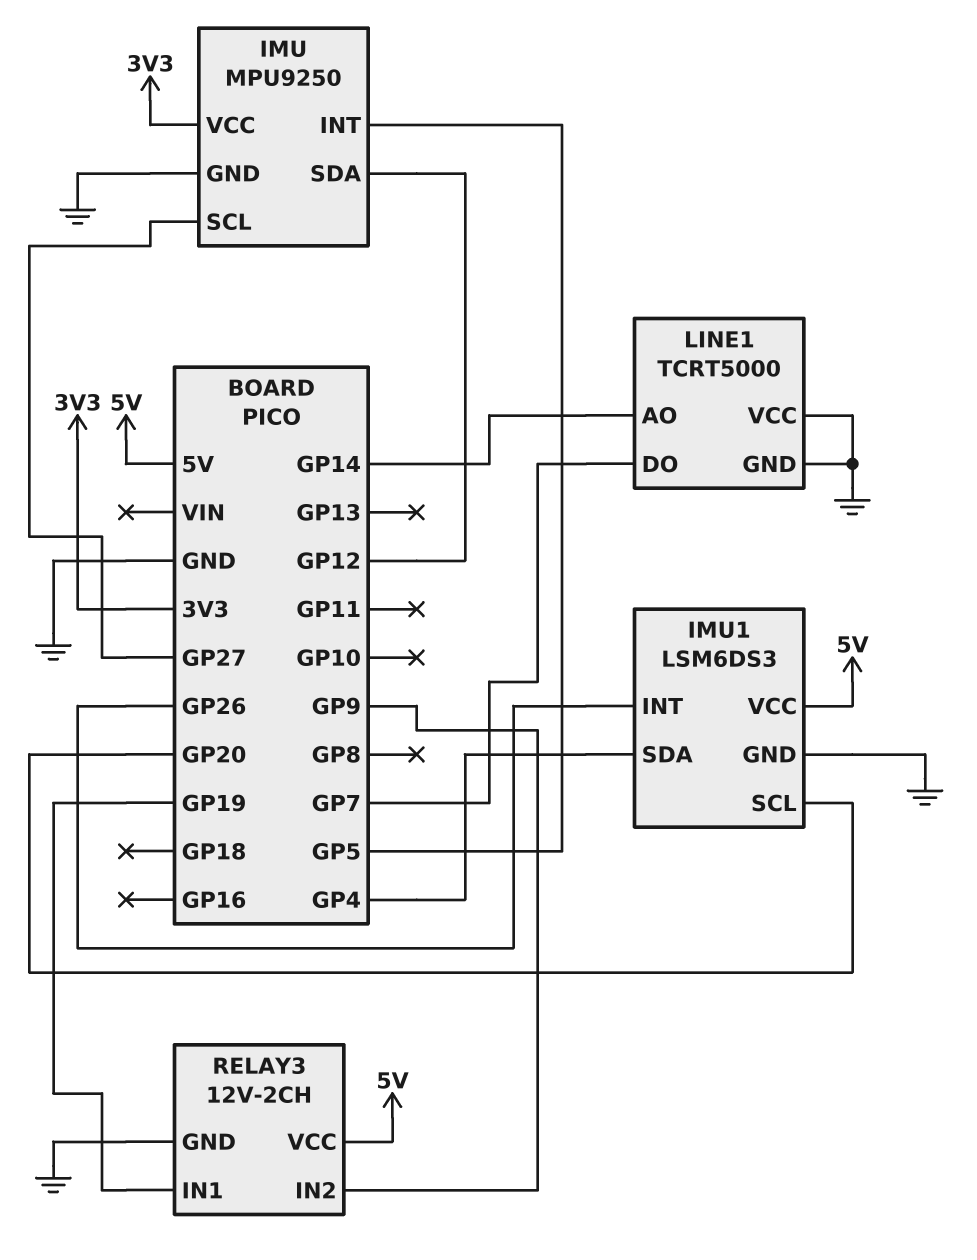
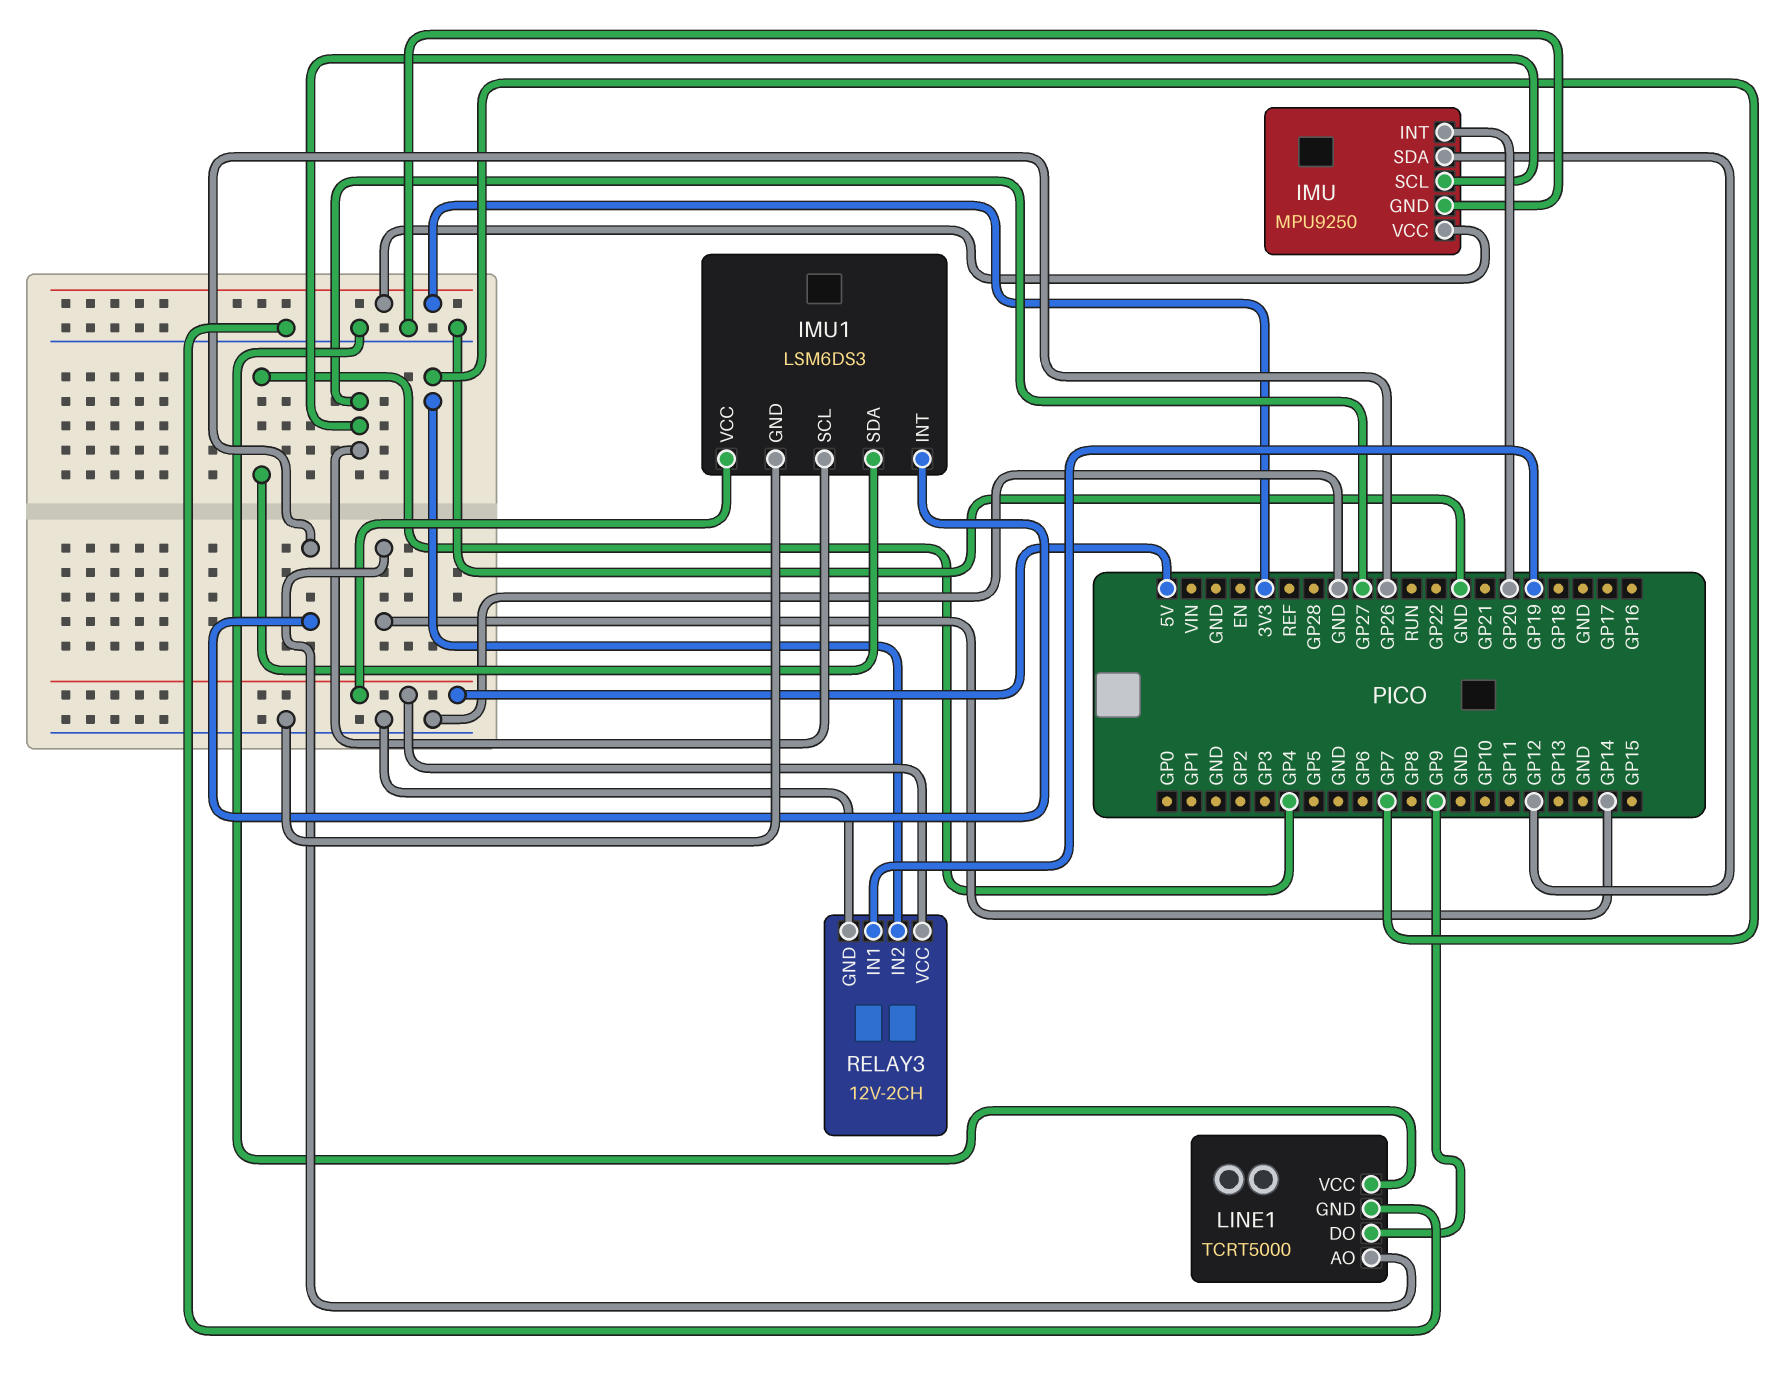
IMU pin INT: GP5 -> GP20
IMU1 pin SCL: GP20 -> GP27
LINE1 pin DO: GP7 -> GP9
RELAY3 pin IN2: GP9 -> GP7

